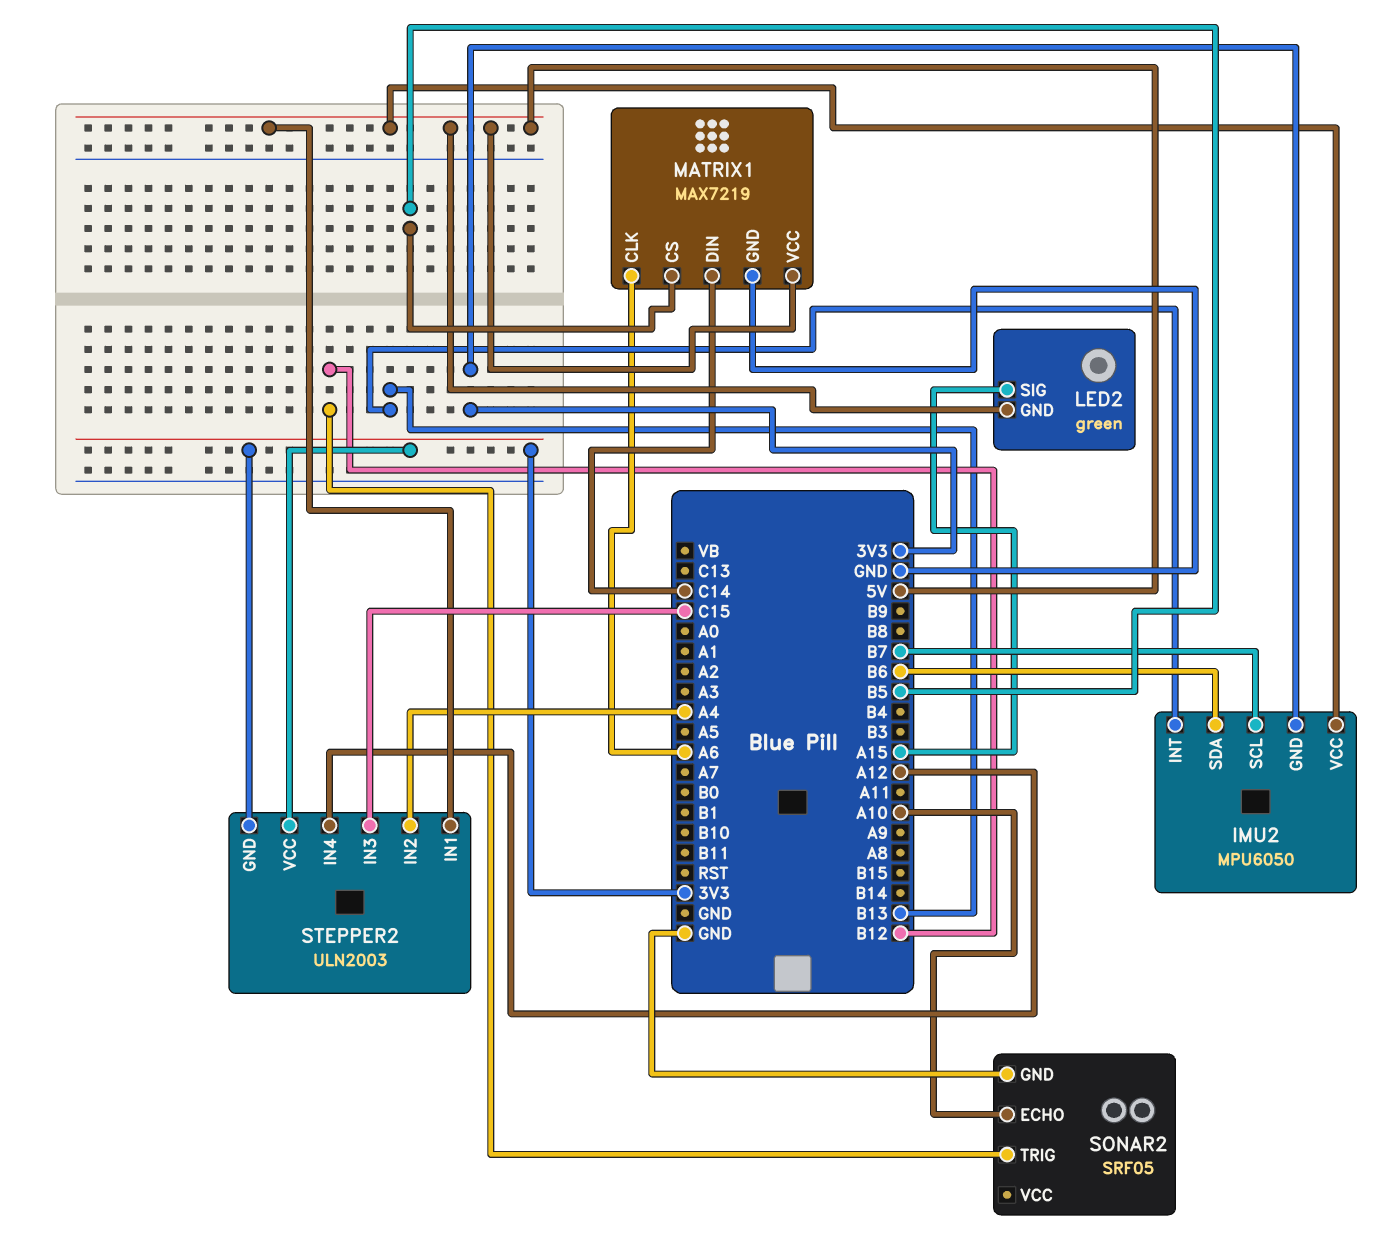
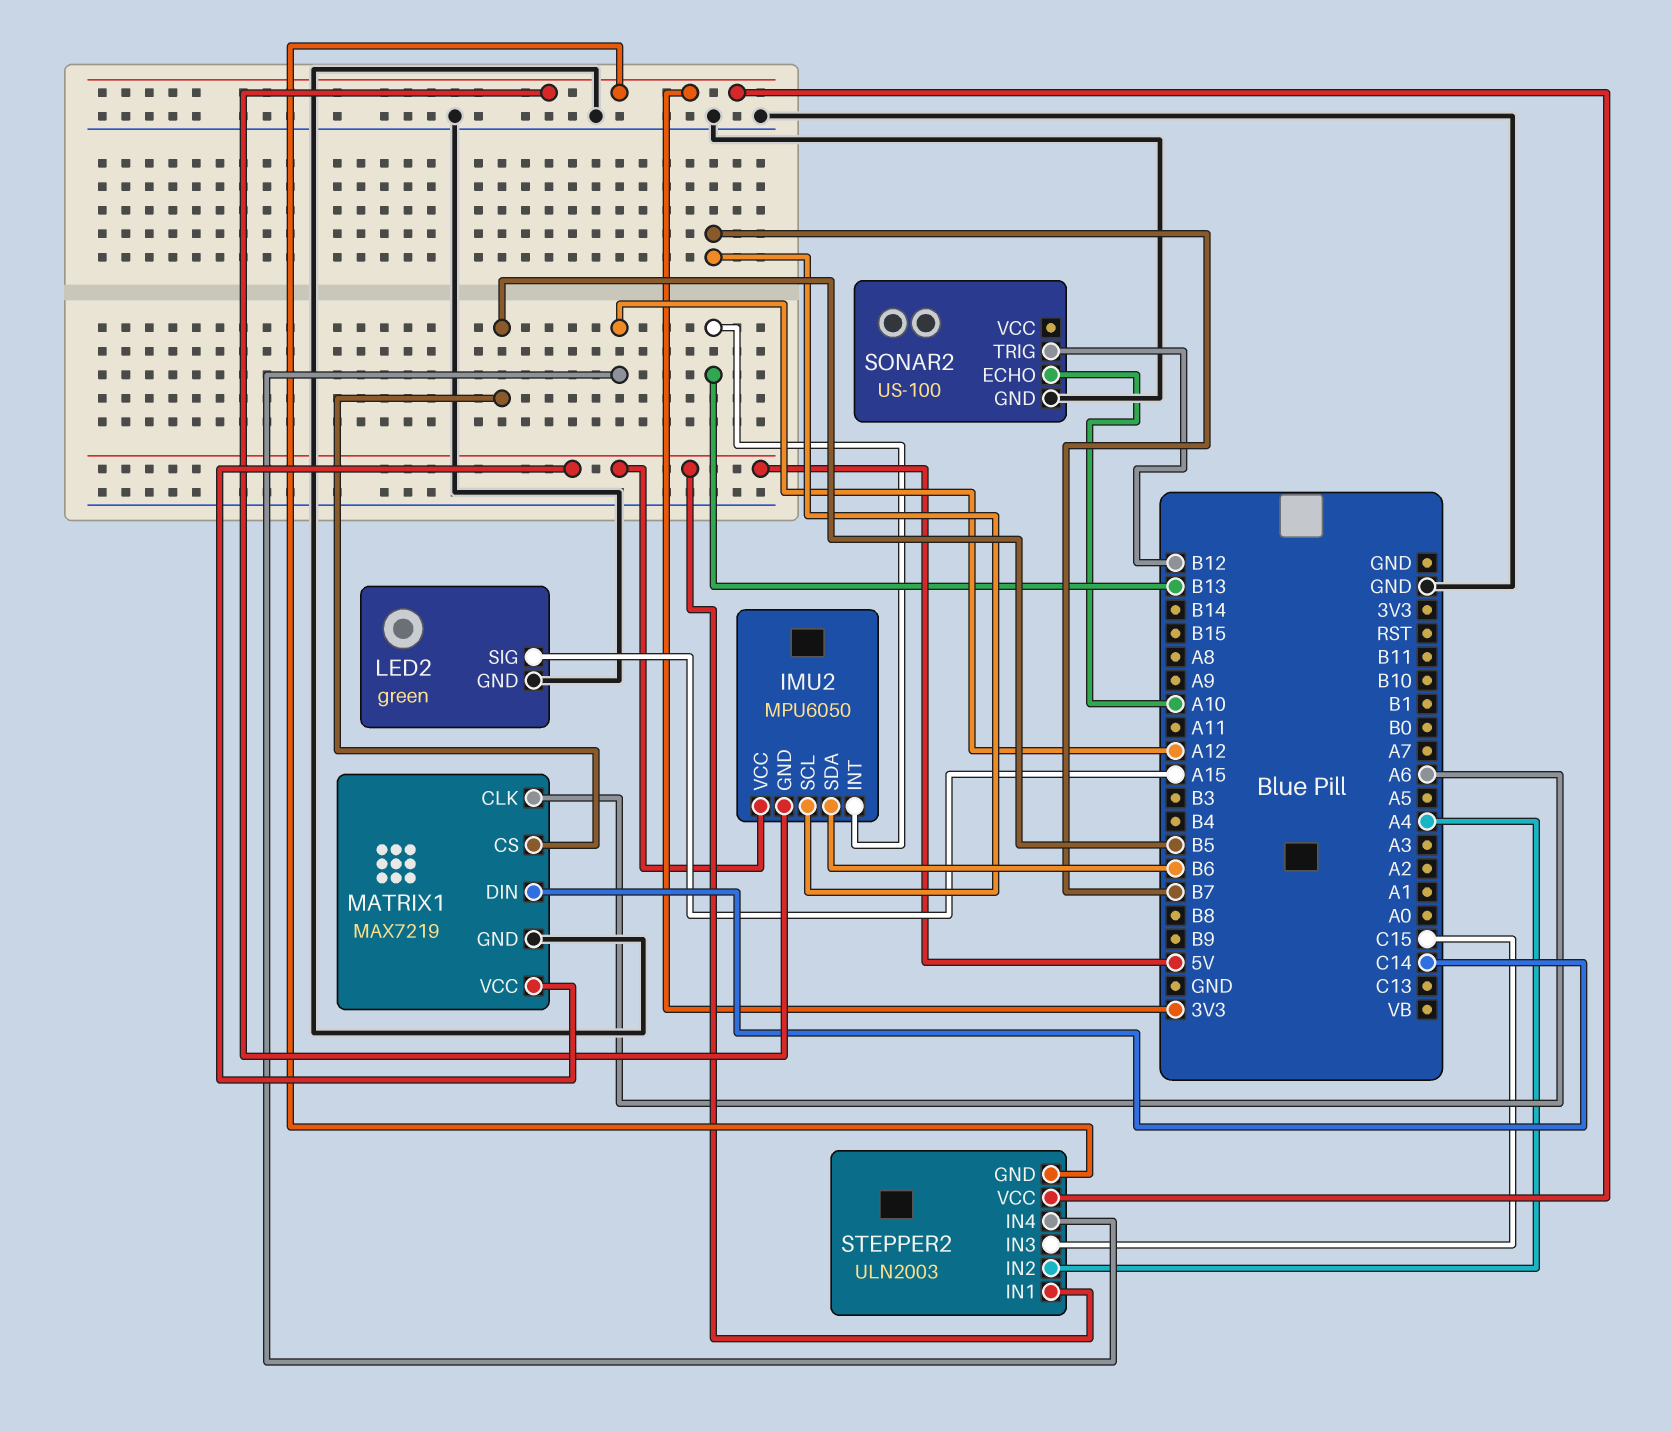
LED2 pin GND: 5V -> GND
SONAR2: SRF05 -> US-100

